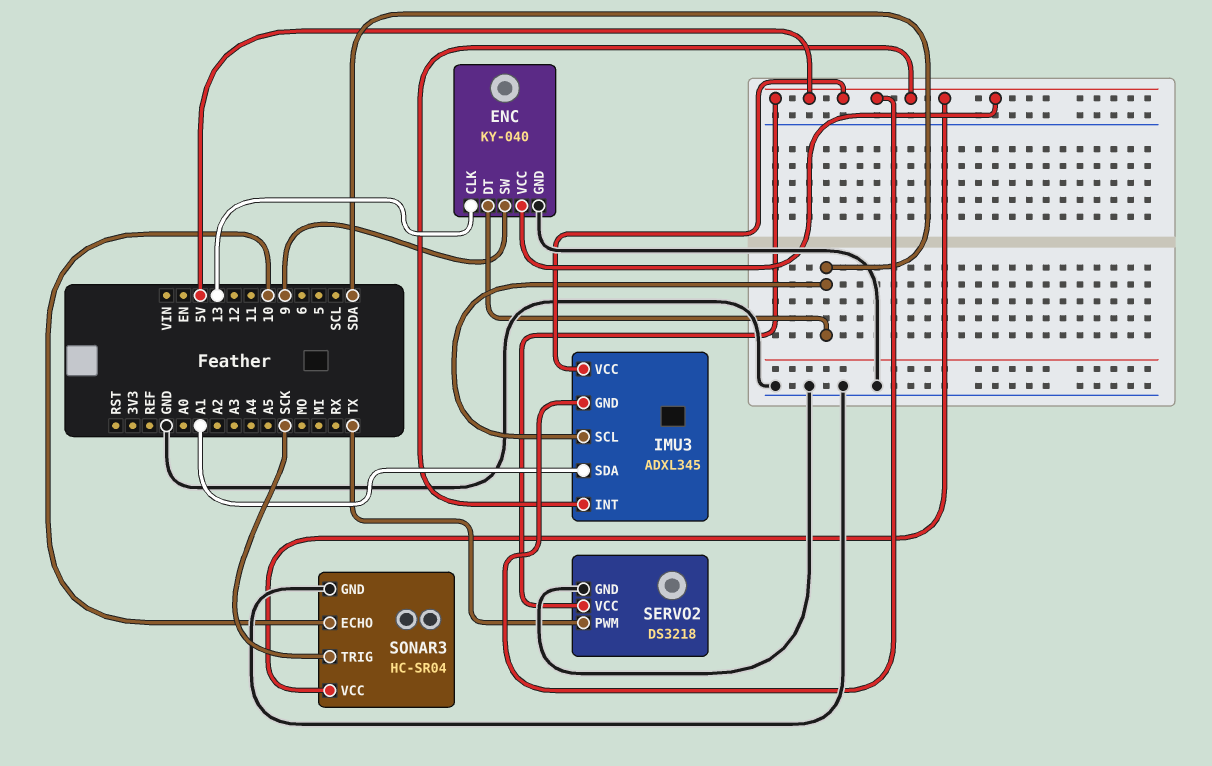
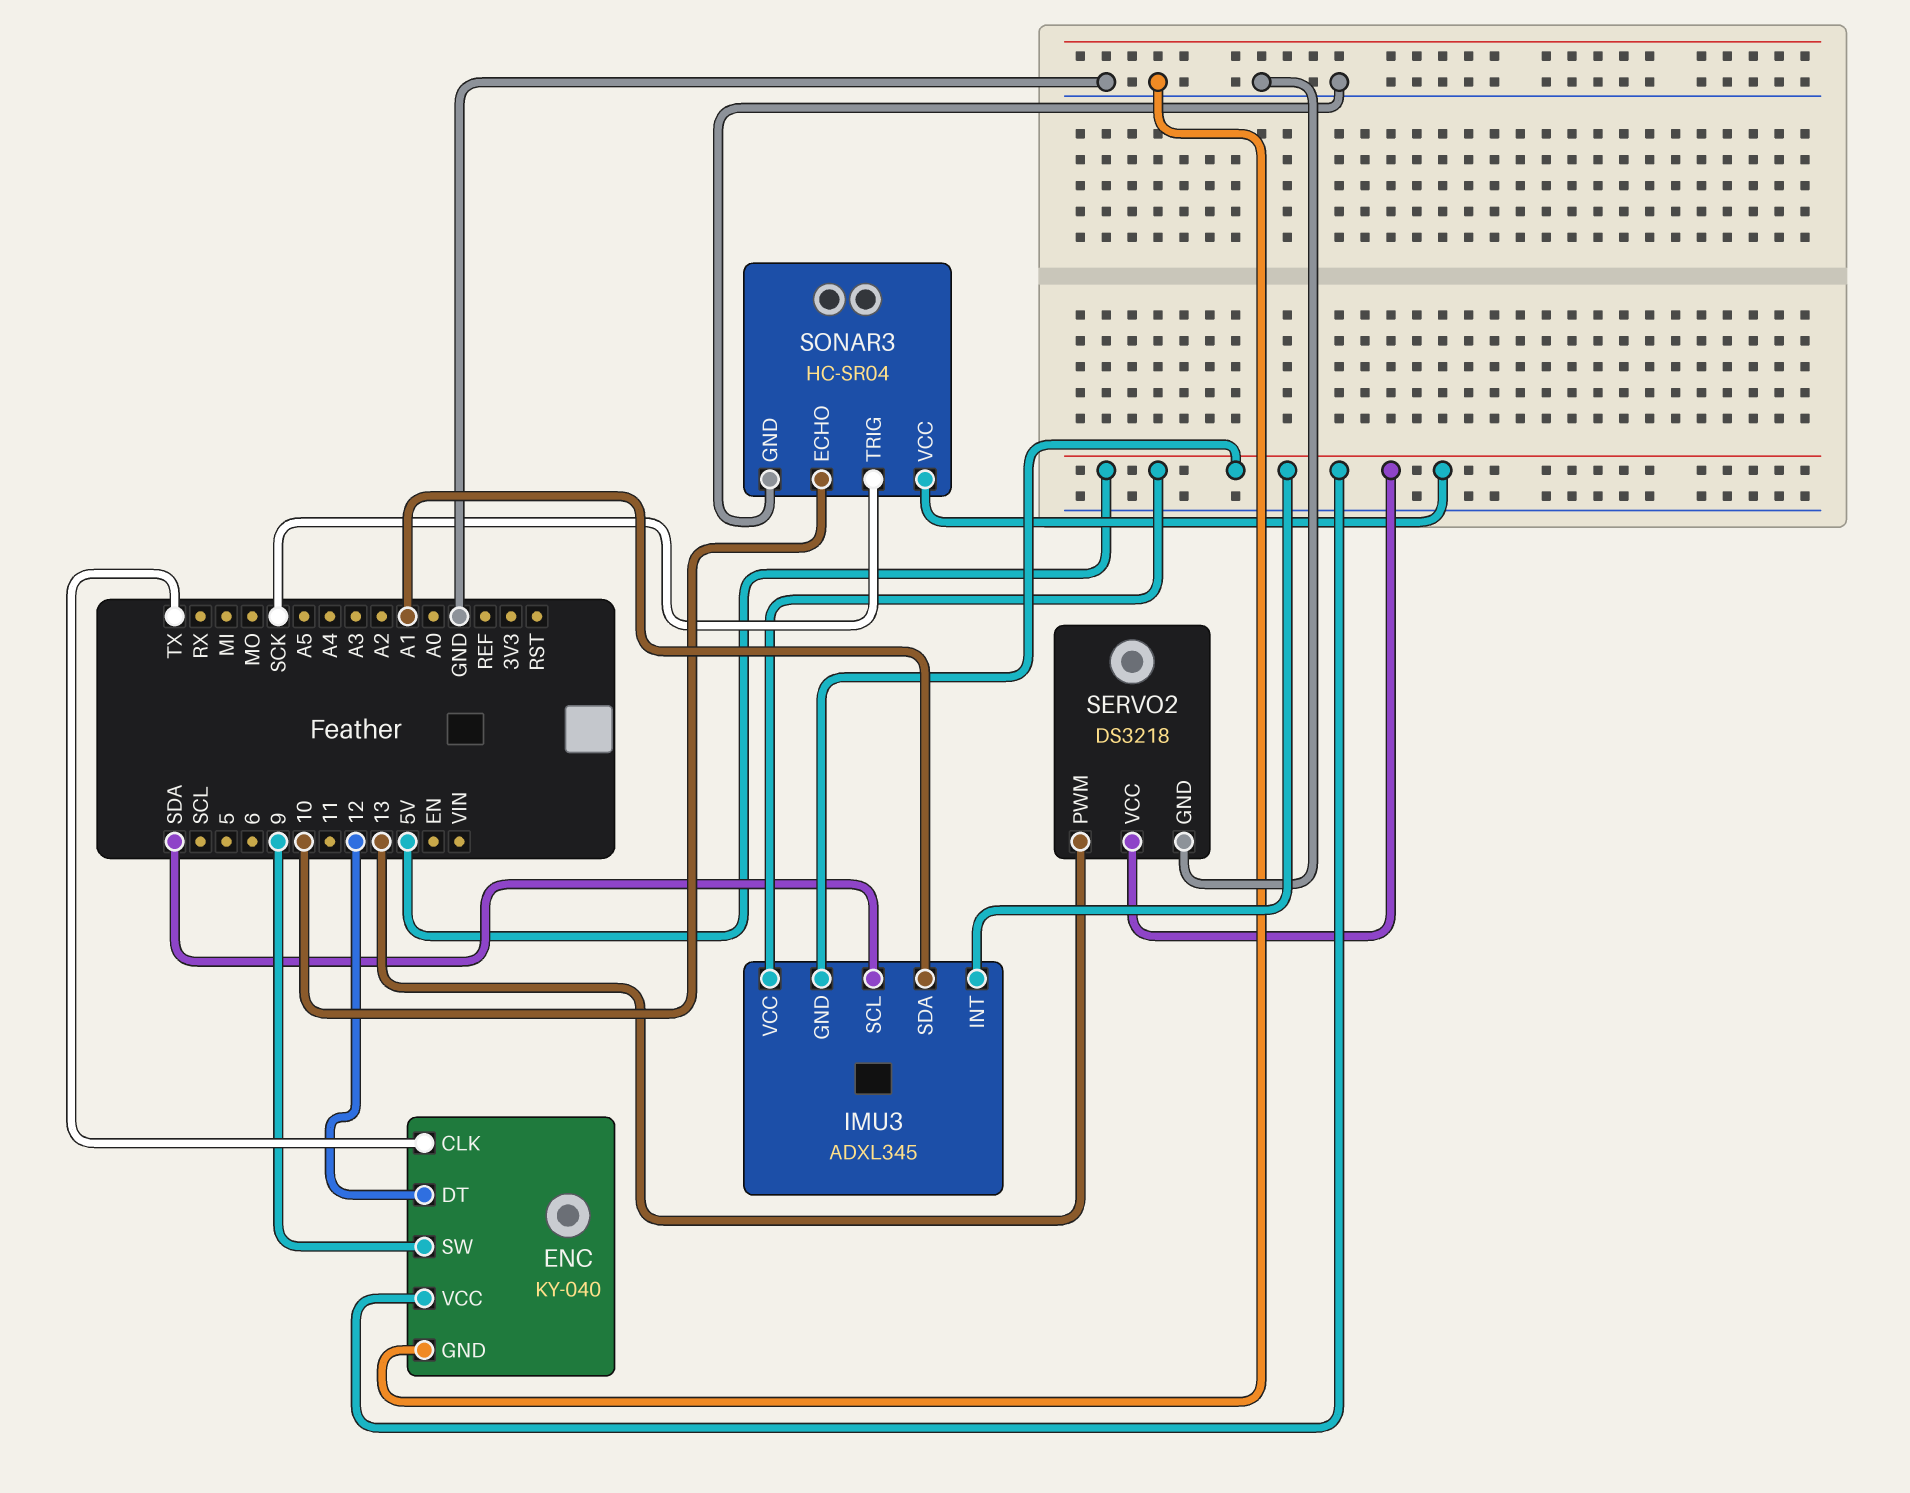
ENC pin CLK: 13 -> TX
ENC pin DT: SDA -> 12
SERVO2 pin PWM: TX -> 13

